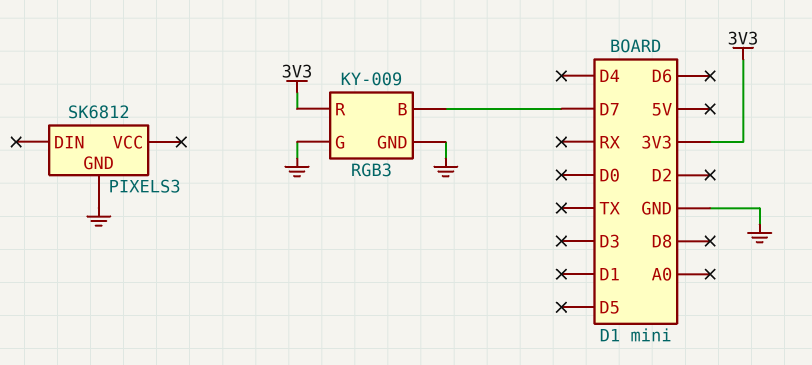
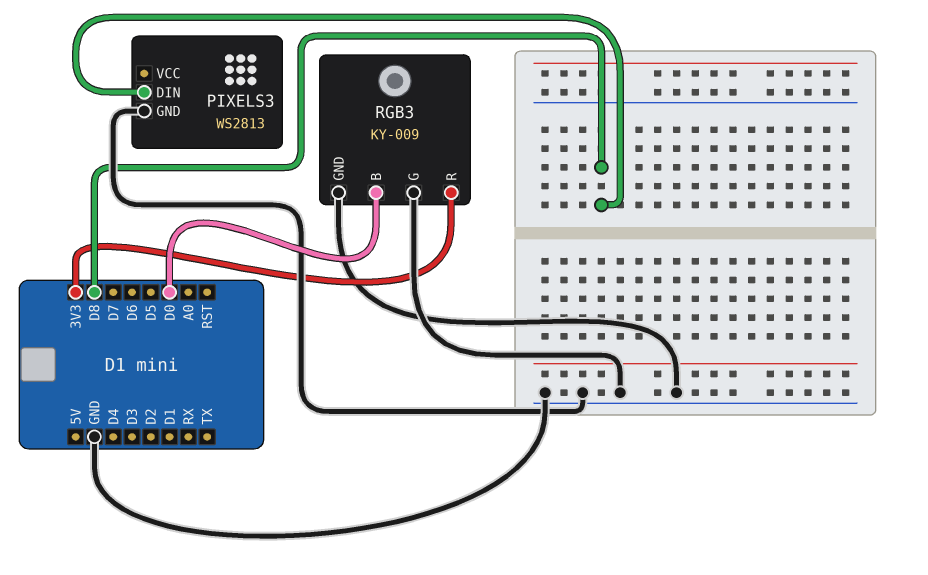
PIXELS3: SK6812 -> WS2813
PIXELS3 pin DIN: none -> D8
RGB3 pin B: D7 -> D0

